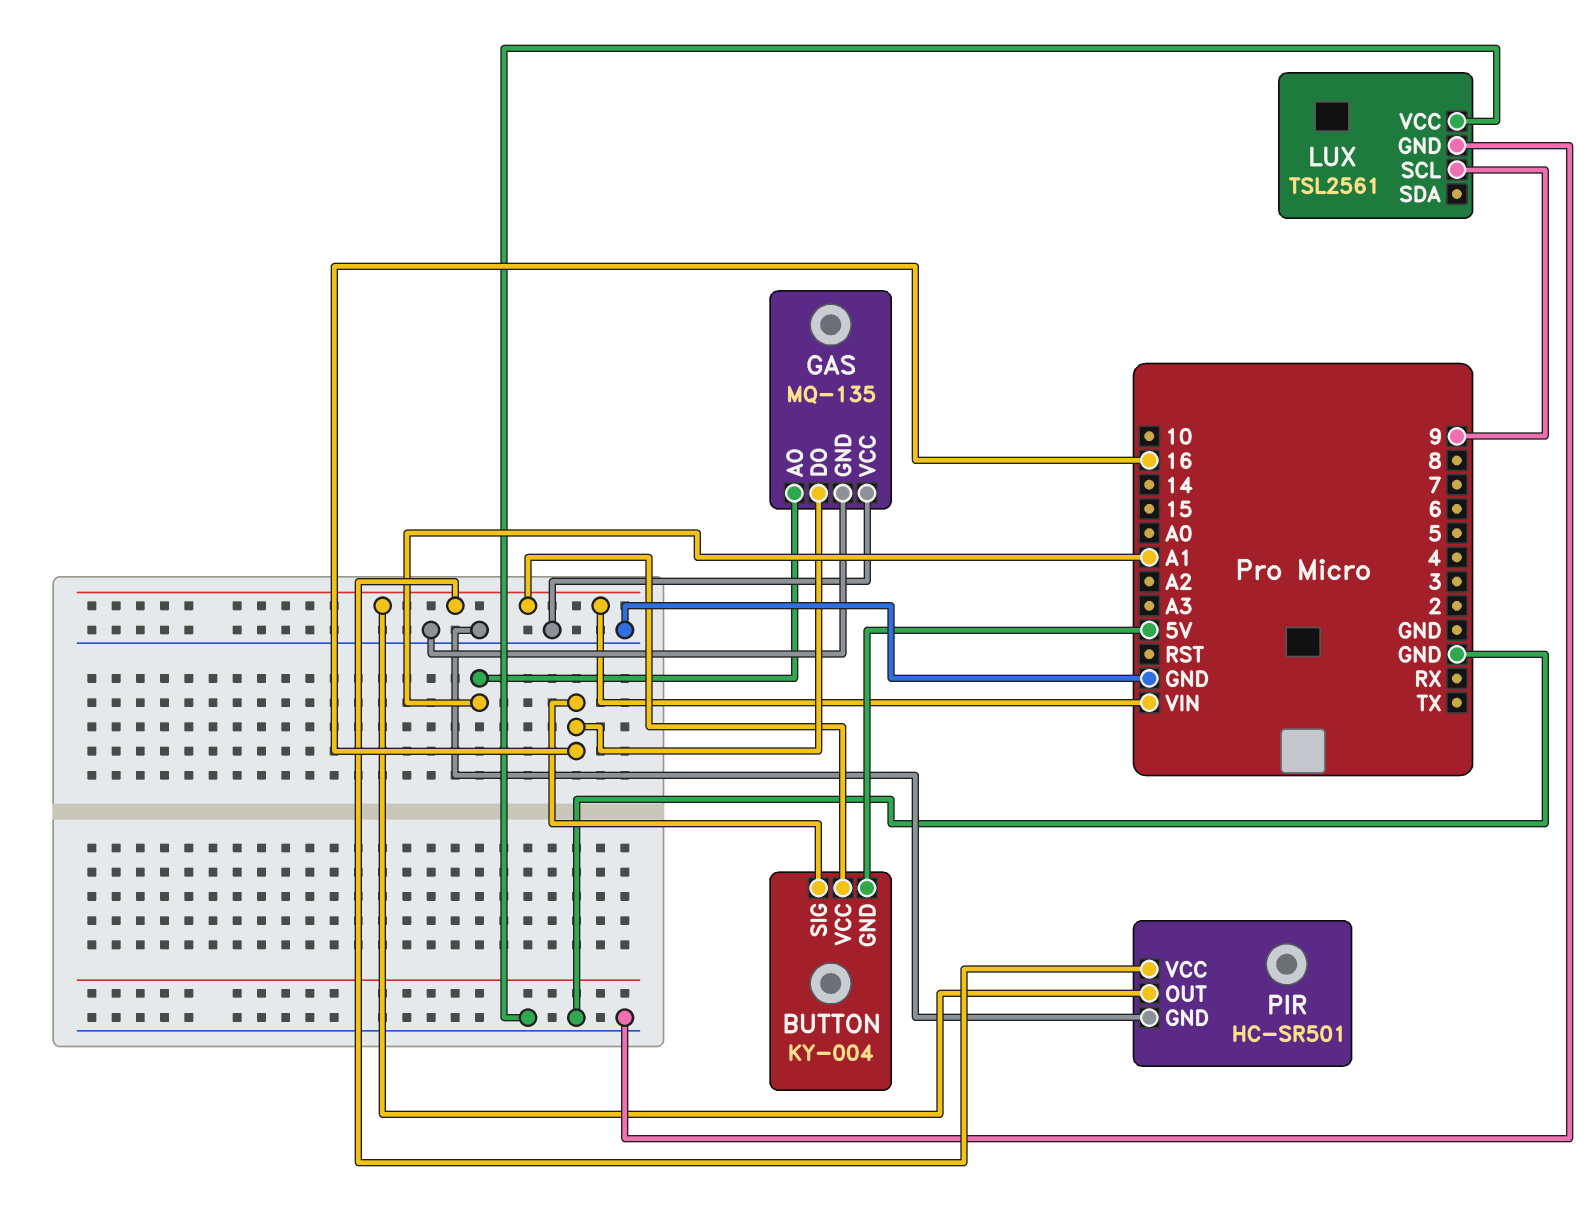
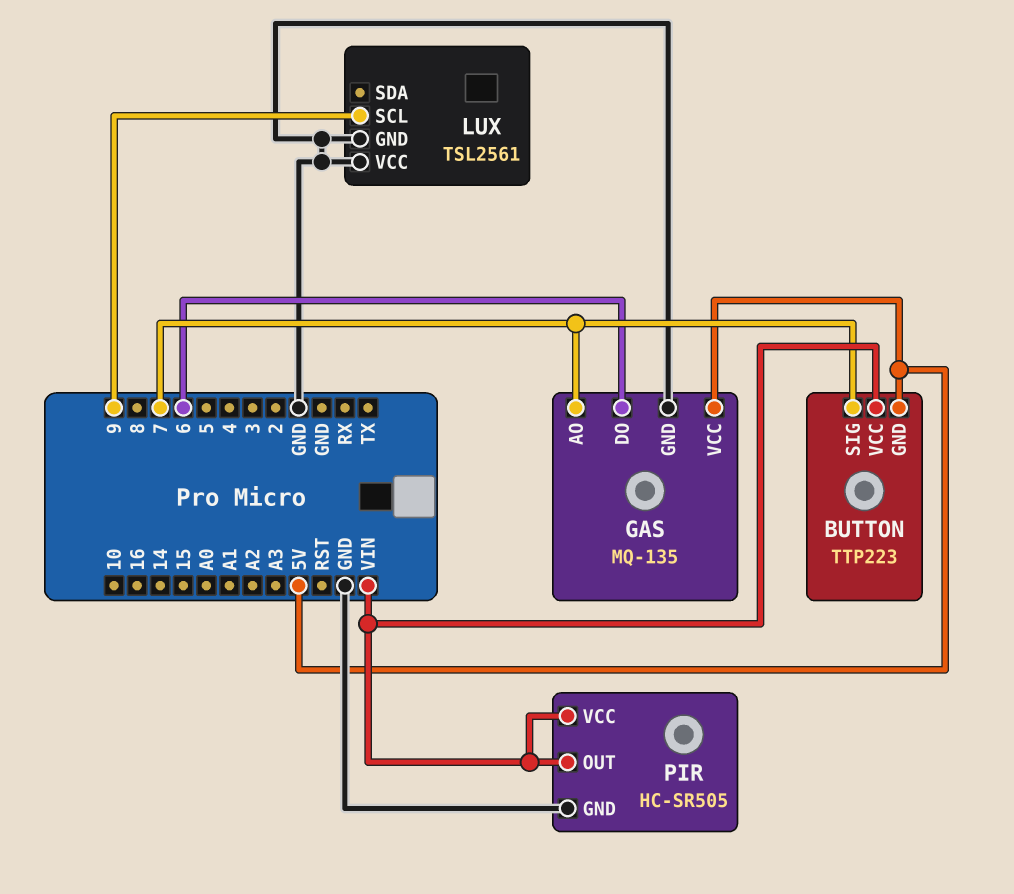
BUTTON: KY-004 -> TTP223
BUTTON pin SIG: 16 -> 7
GAS pin AO: A1 -> 7
GAS pin DO: 16 -> 6
GAS pin VCC: GND -> 5V
PIR: HC-SR501 -> HC-SR505

